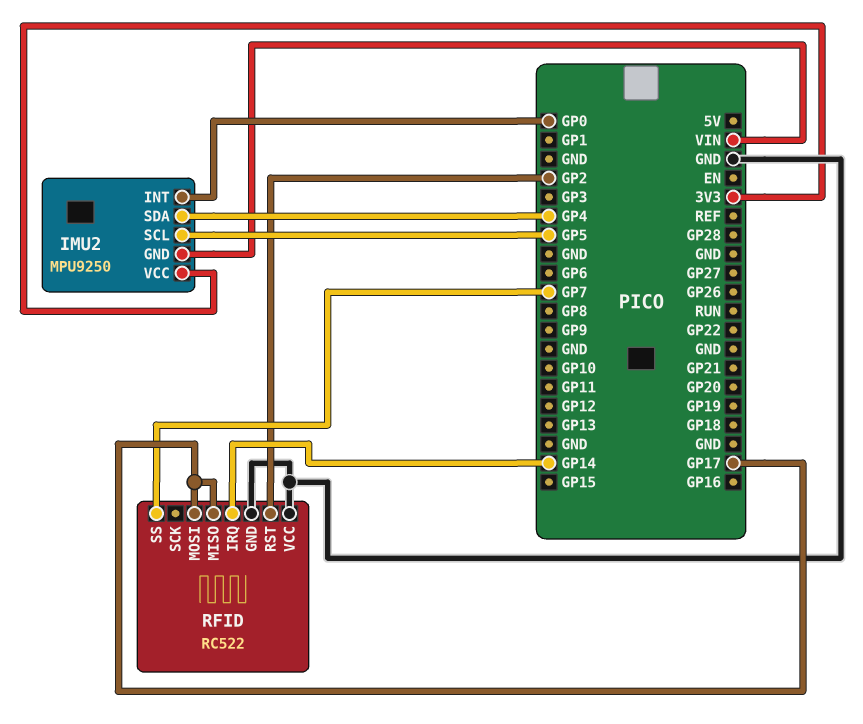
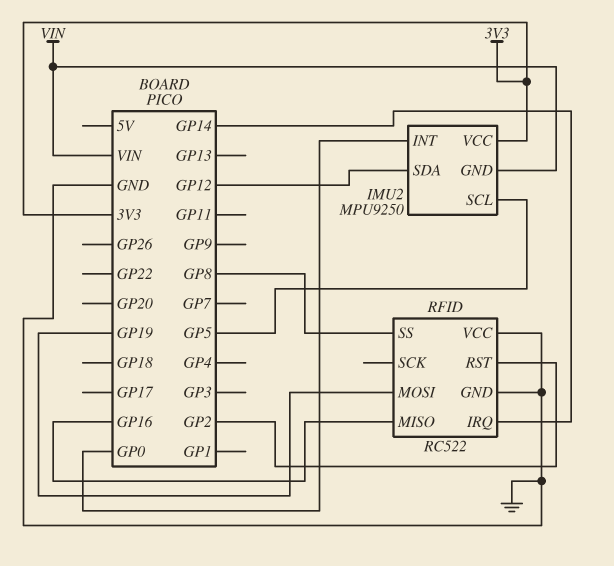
IMU2 pin SDA: GP4 -> GP12
RFID pin MISO: GP17 -> GP16
RFID pin MOSI: GP17 -> GP19
RFID pin SS: GP7 -> GP8

